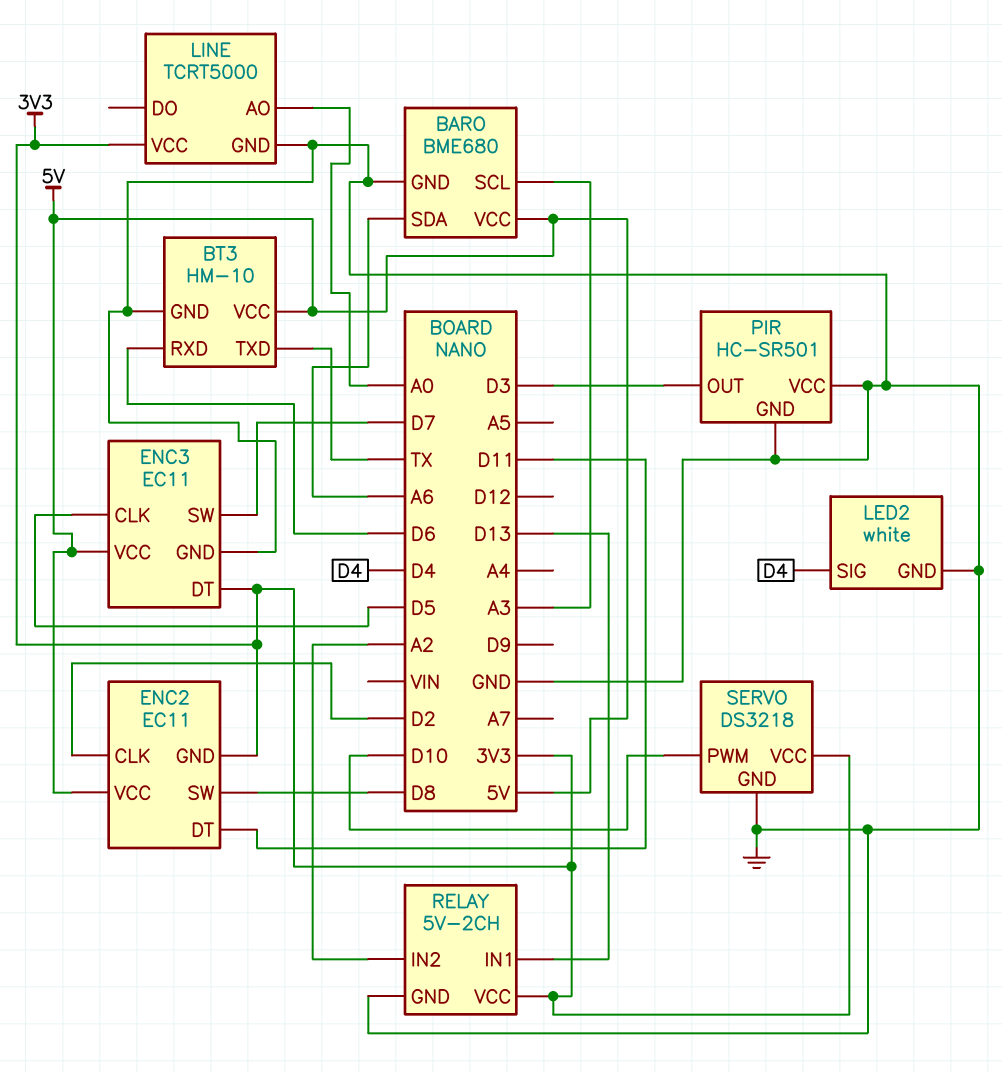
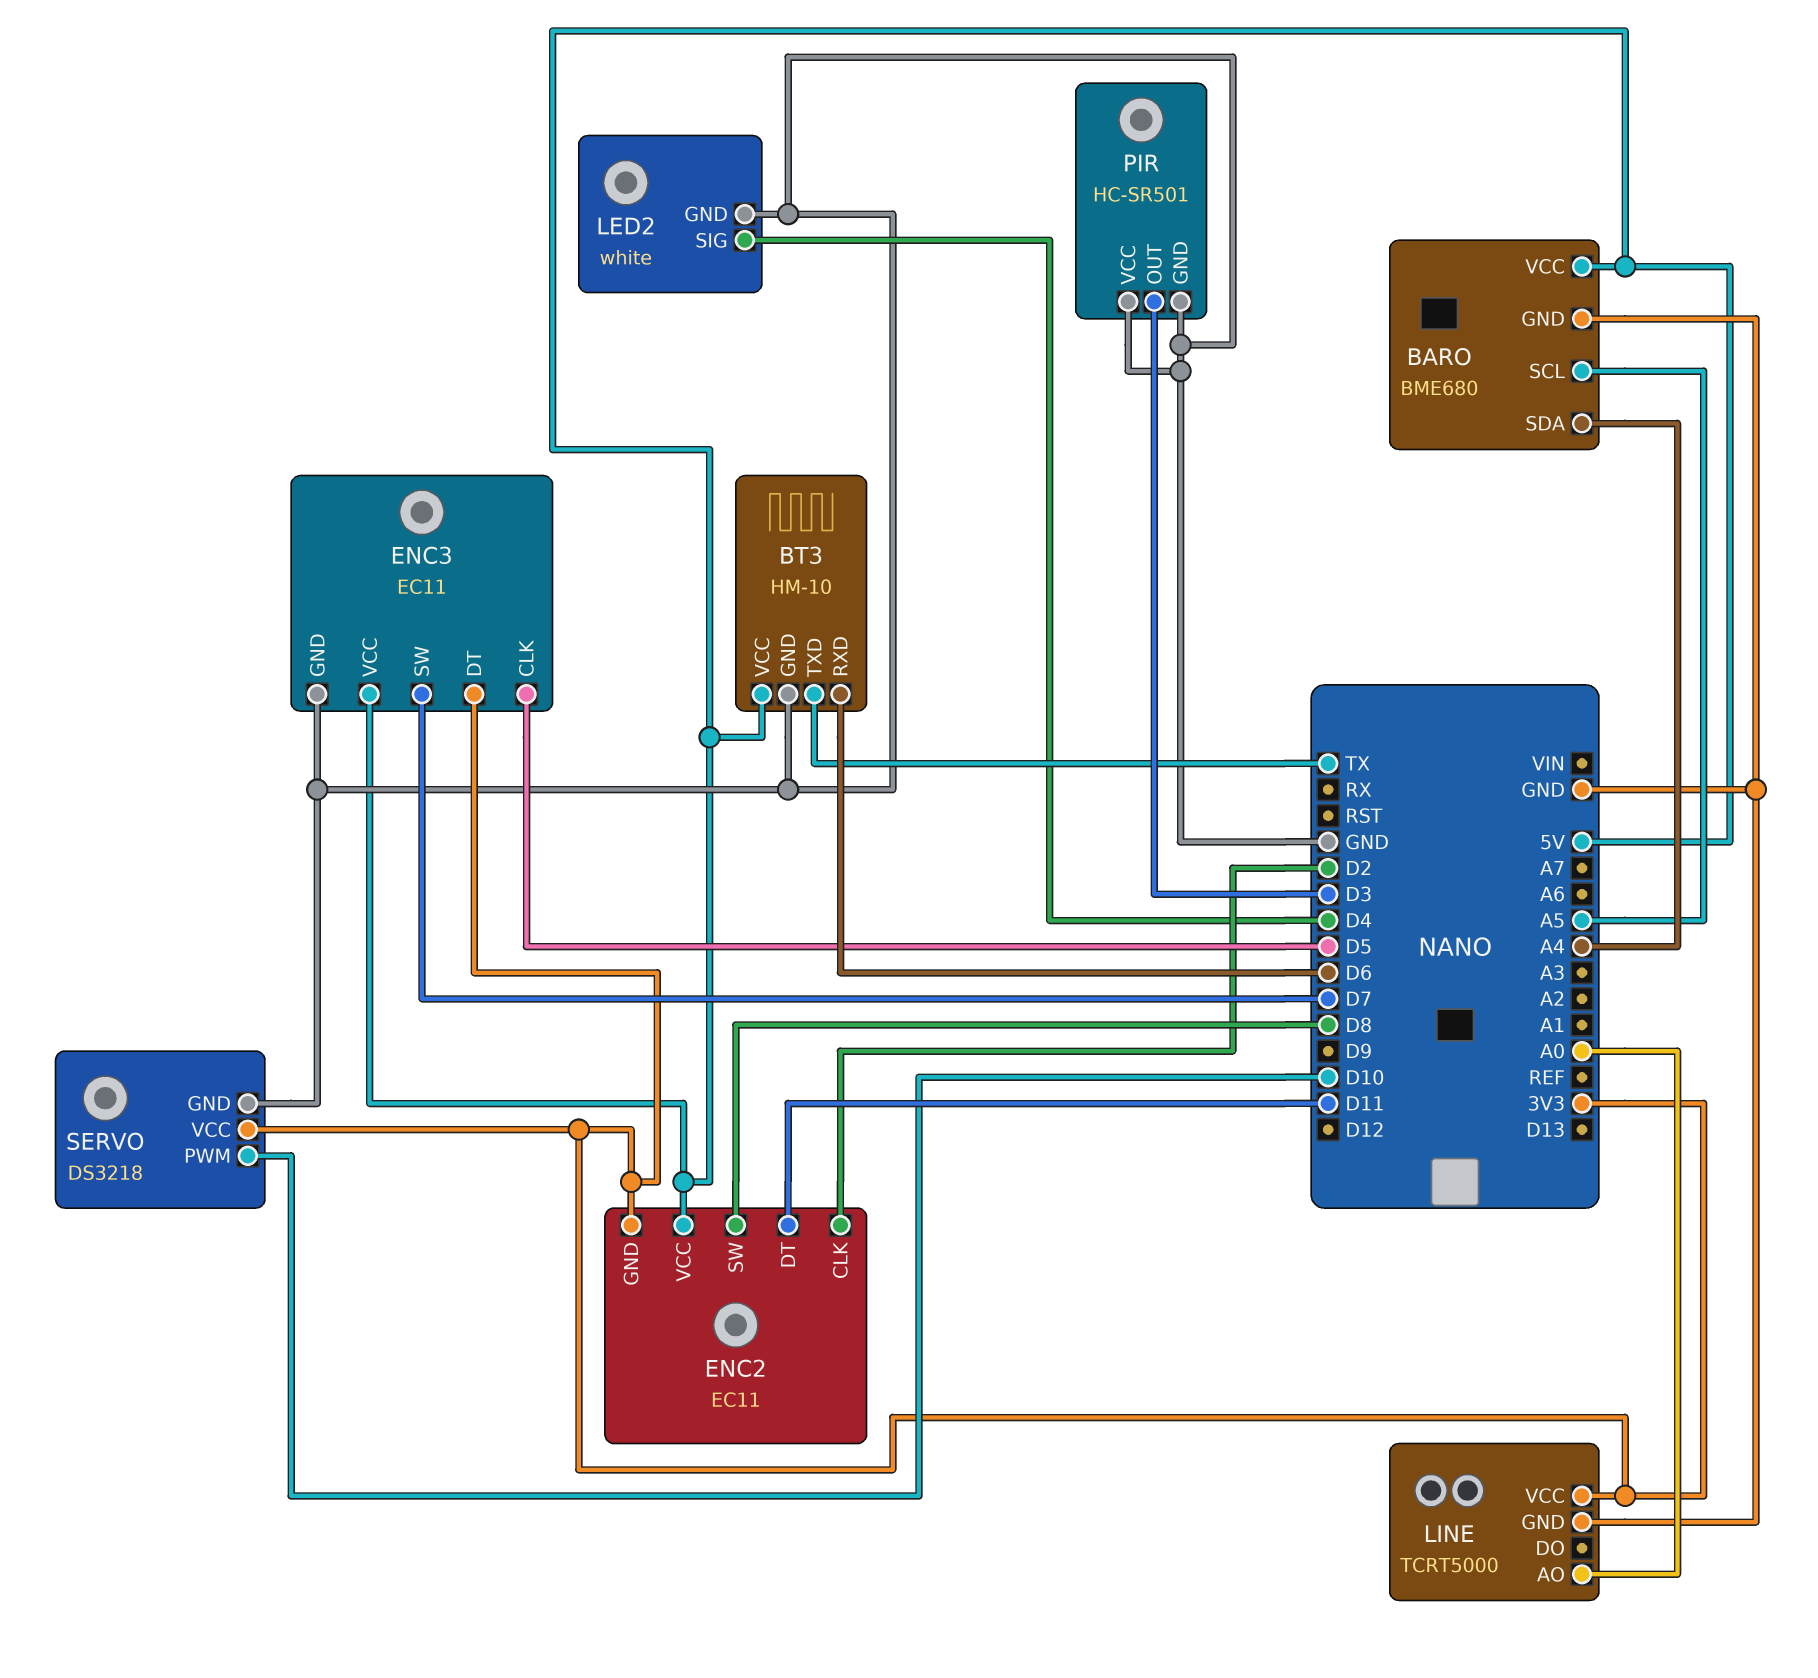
BARO pin SCL: A3 -> A5
BARO pin SDA: A6 -> A4
RELAY: 5V-2CH -> none
RELAY pin GND: GND -> none
RELAY pin IN1: D13 -> none
RELAY pin IN2: A2 -> none
RELAY pin VCC: 3V3 -> none

